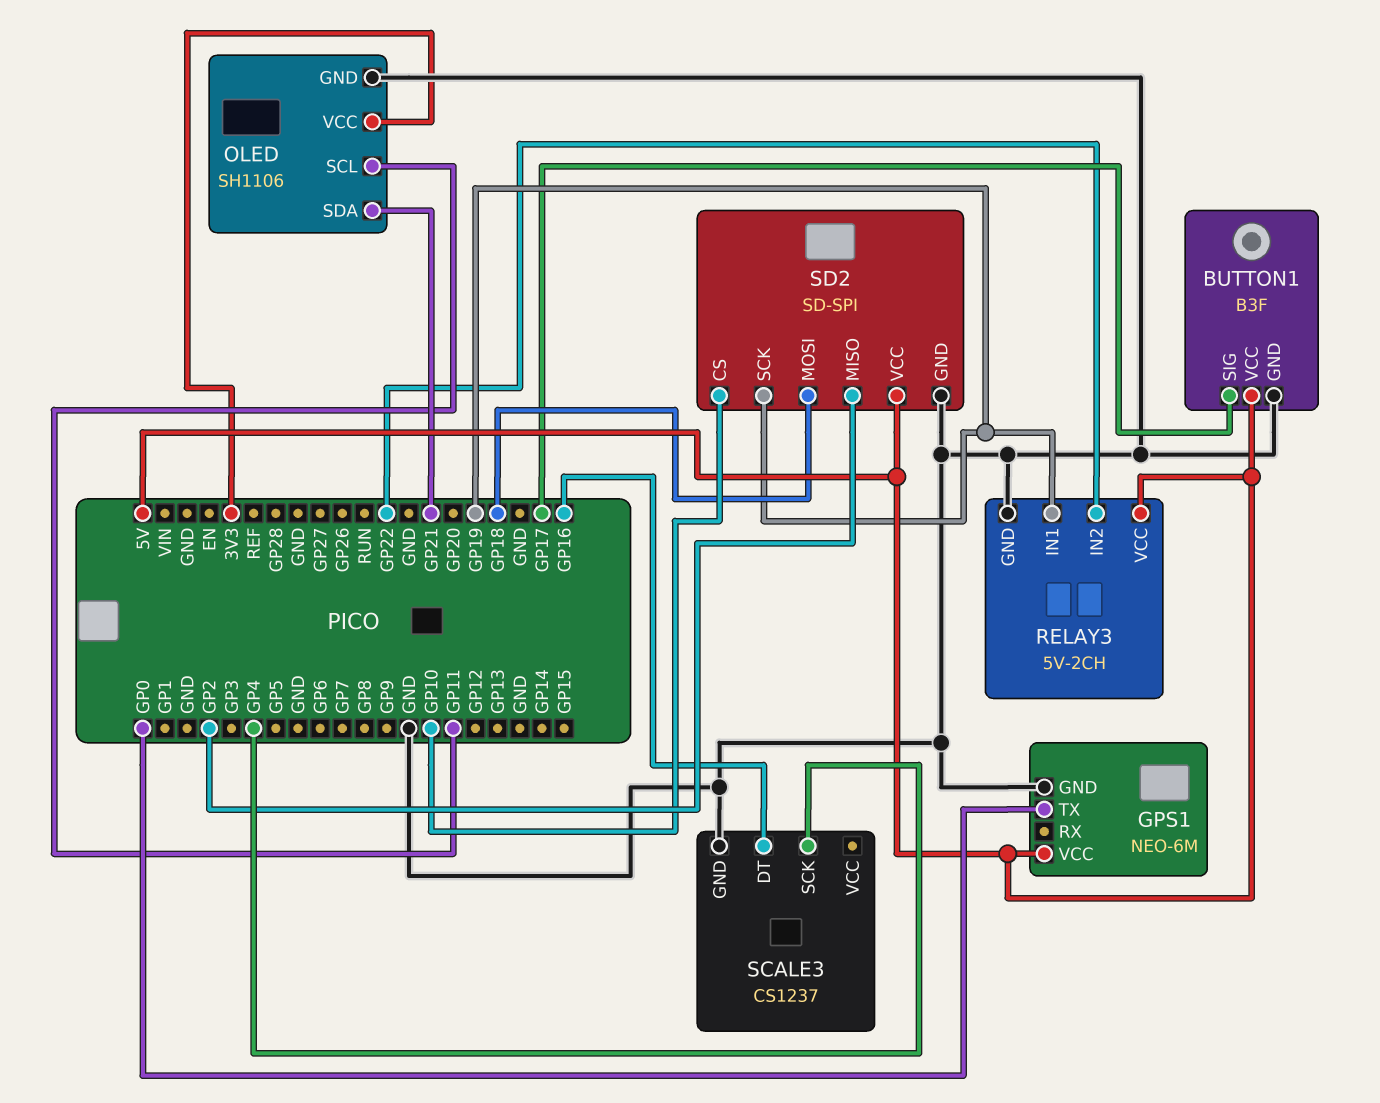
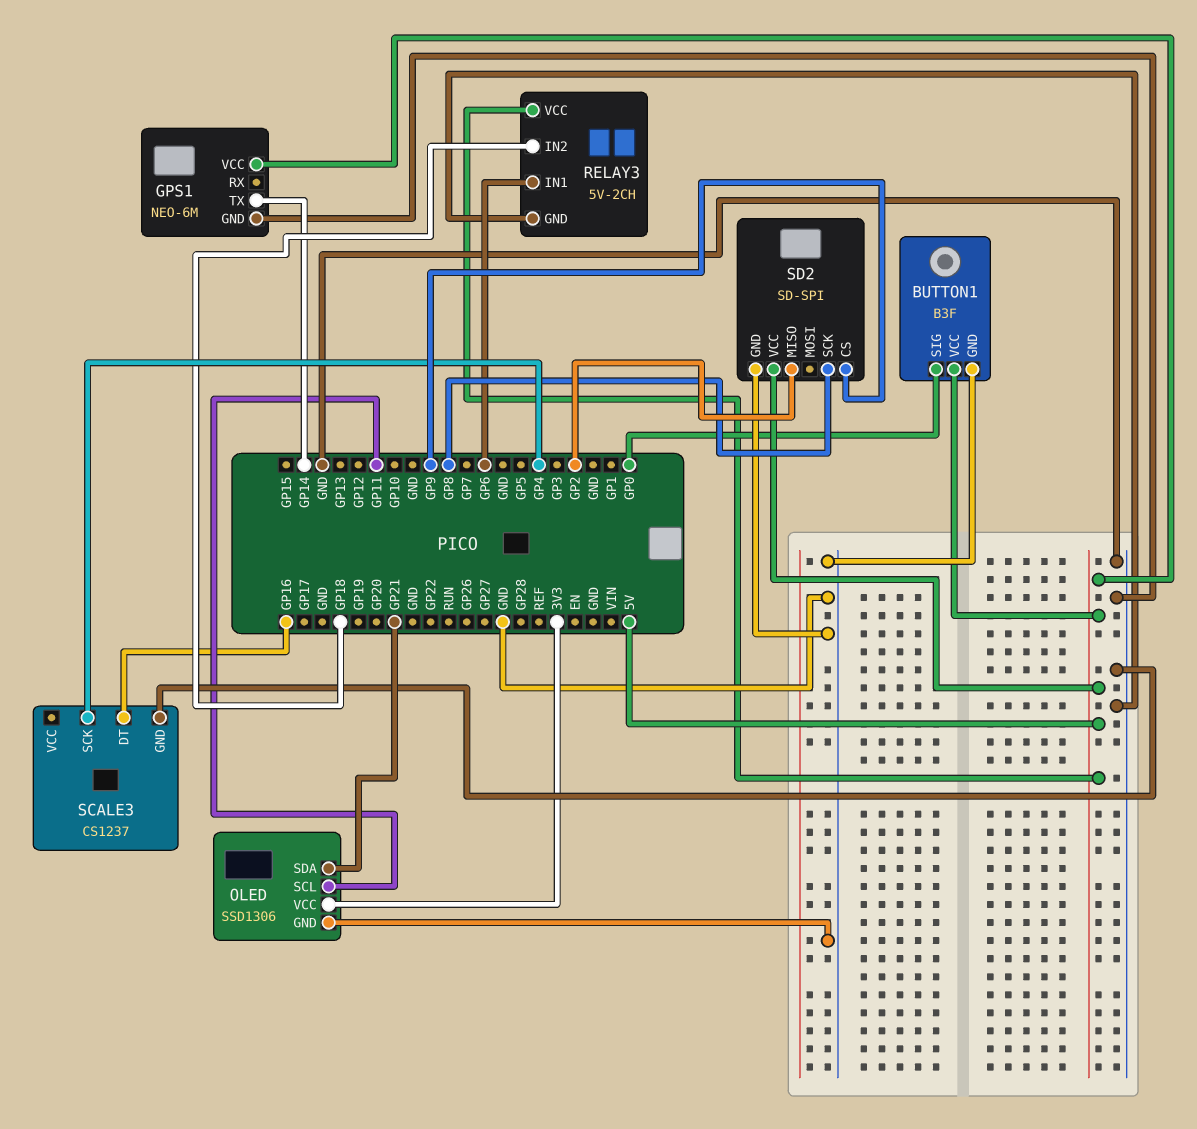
BUTTON1 pin SIG: GP17 -> GP0
GPS1 pin TX: GP0 -> GP14
OLED: SH1106 -> SSD1306
RELAY3 pin IN1: GP19 -> GP6
RELAY3 pin IN2: GP22 -> GP18
SD2 pin CS: GP10 -> GP9
SD2 pin MOSI: GP18 -> none
SD2 pin SCK: GP19 -> GP8

